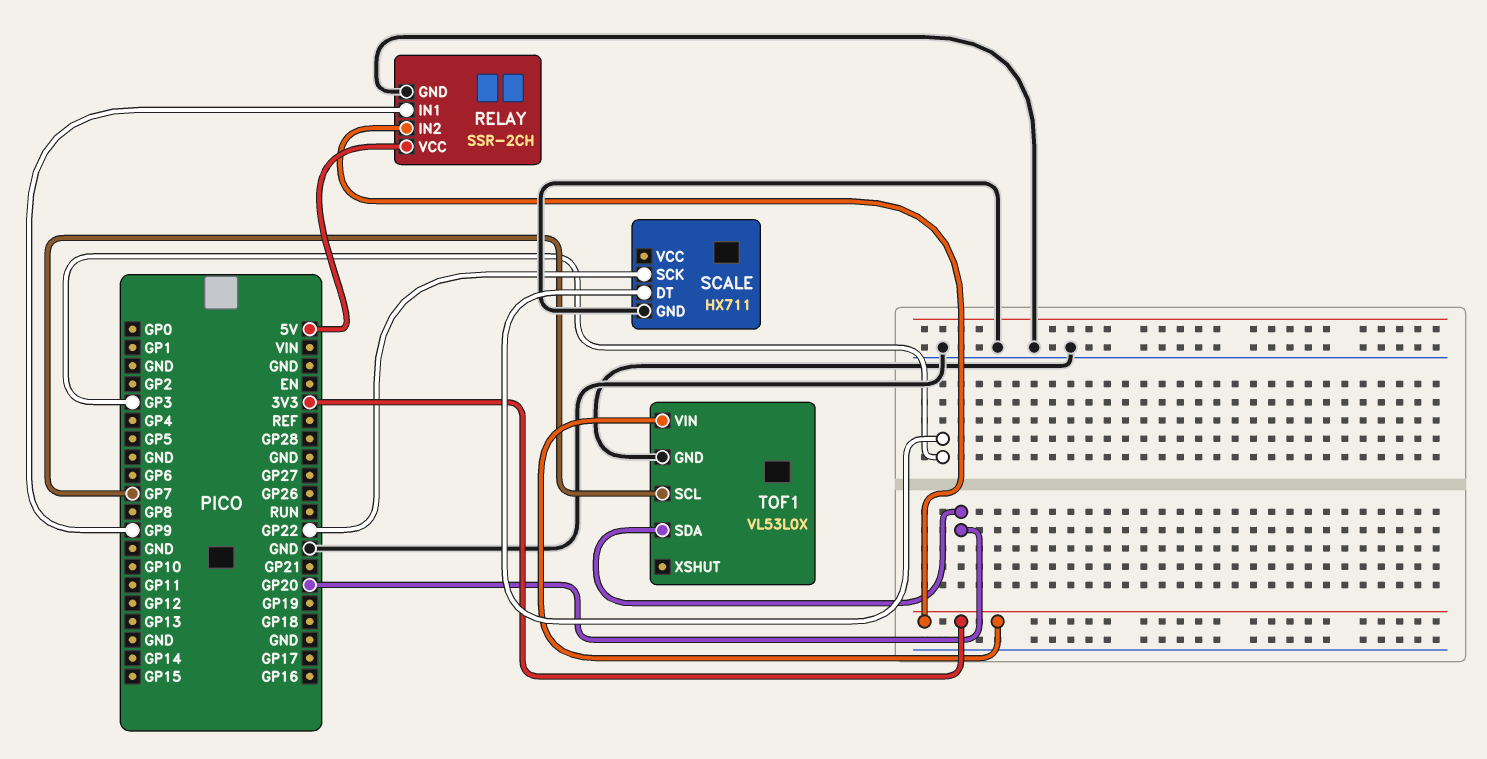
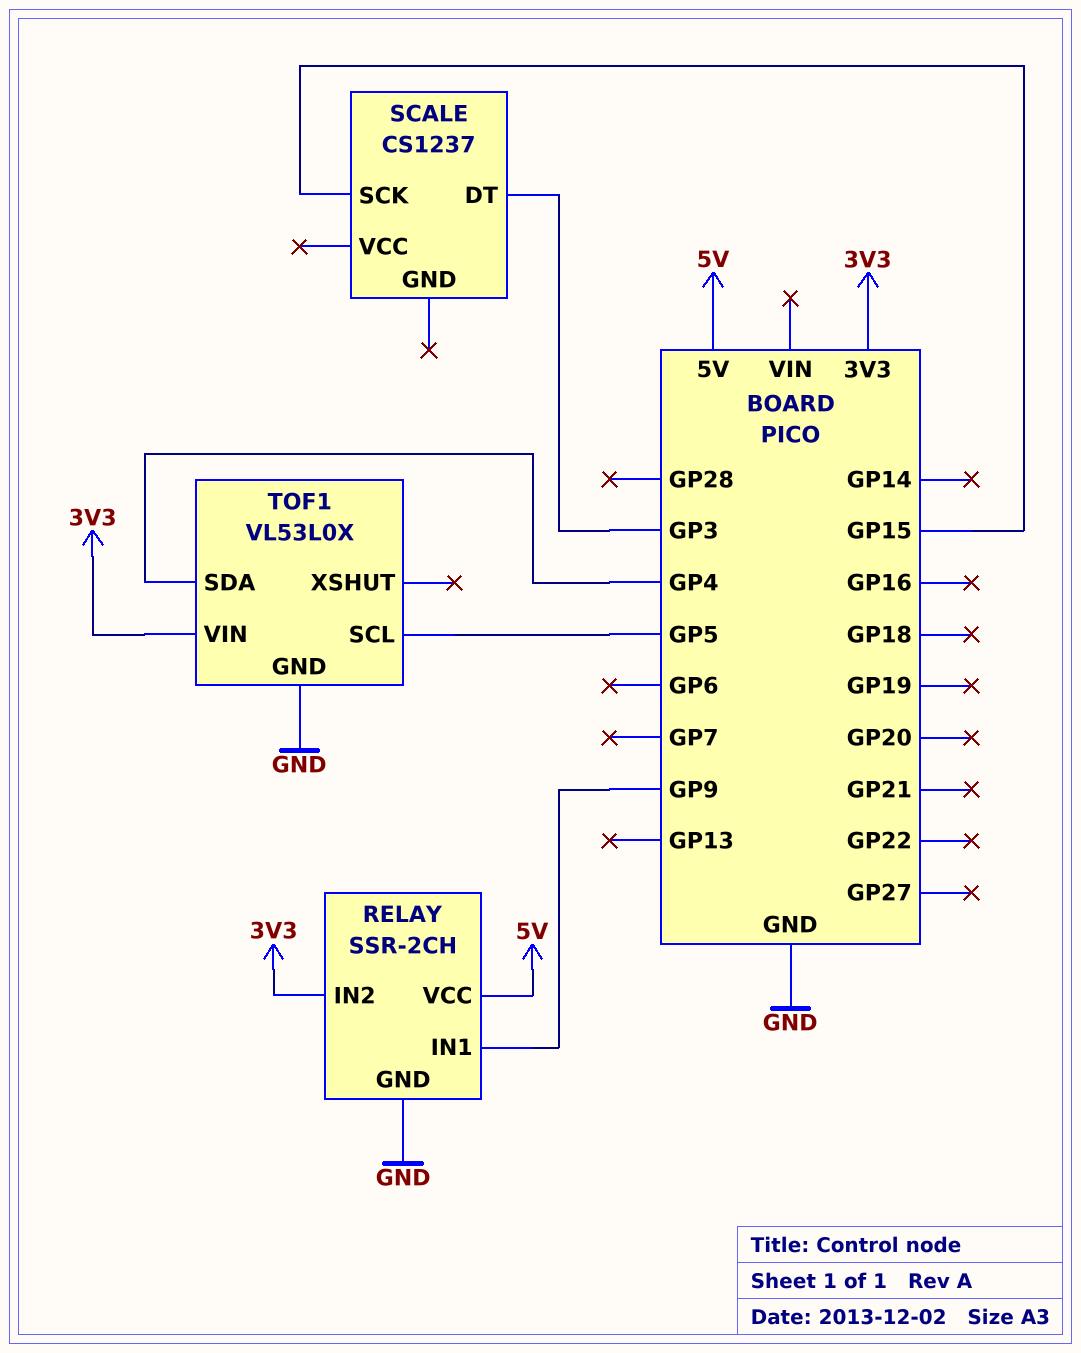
SCALE: HX711 -> CS1237
SCALE pin GND: GND -> none
SCALE pin SCK: GP22 -> GP15
TOF1 pin SCL: GP7 -> GP5
TOF1 pin SDA: GP20 -> GP4

